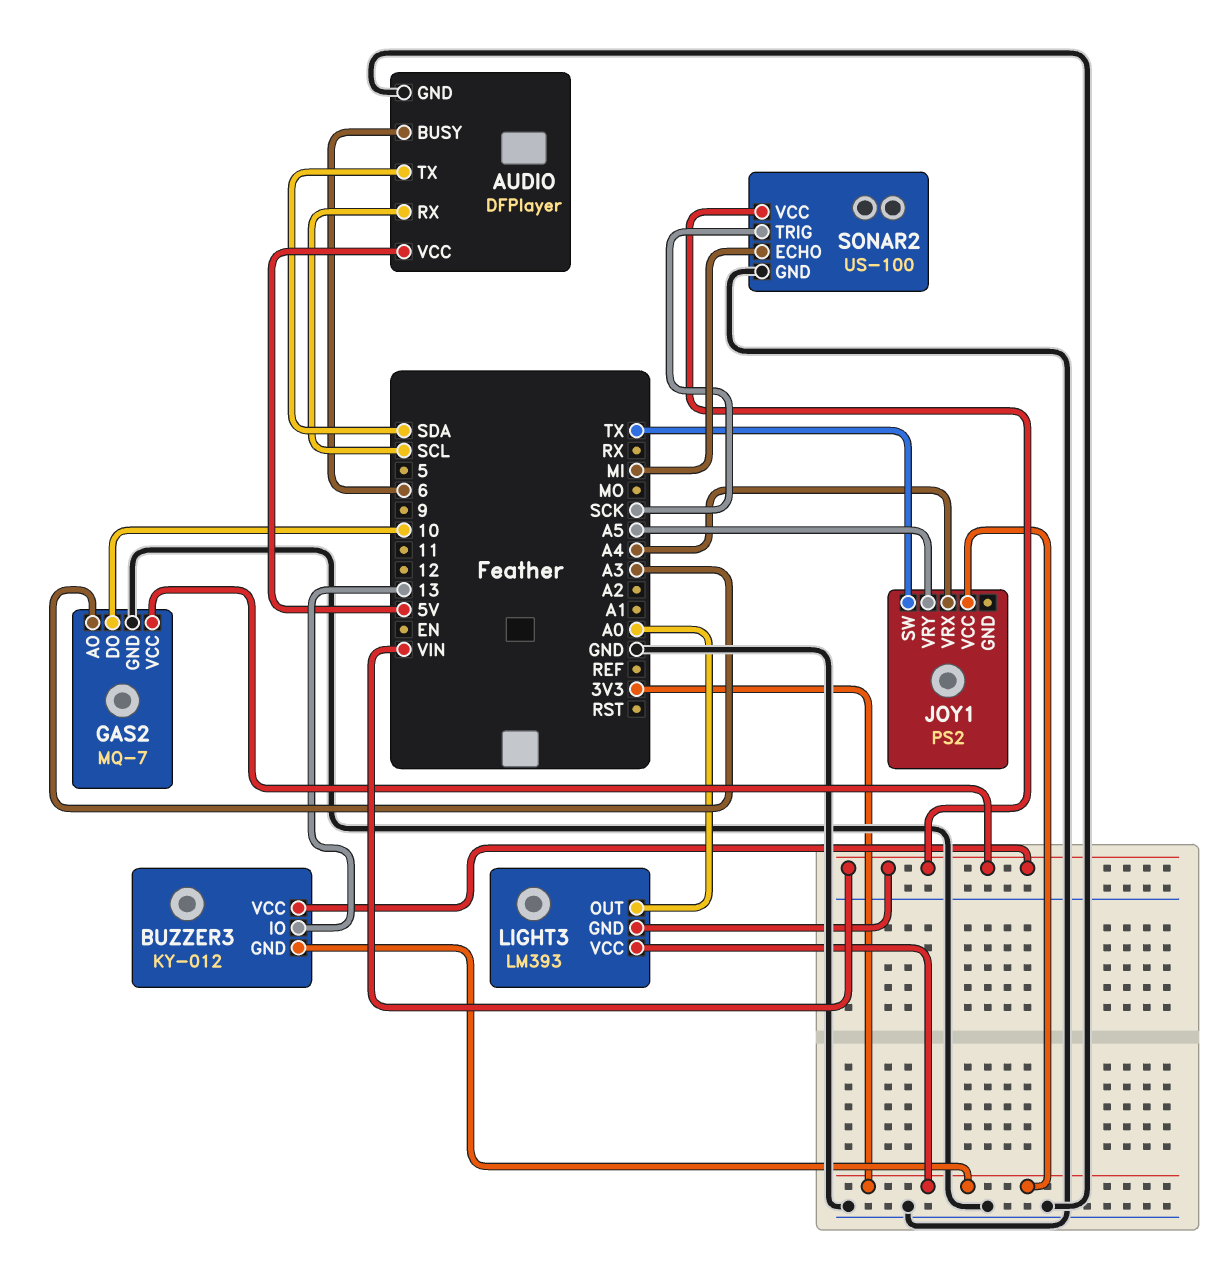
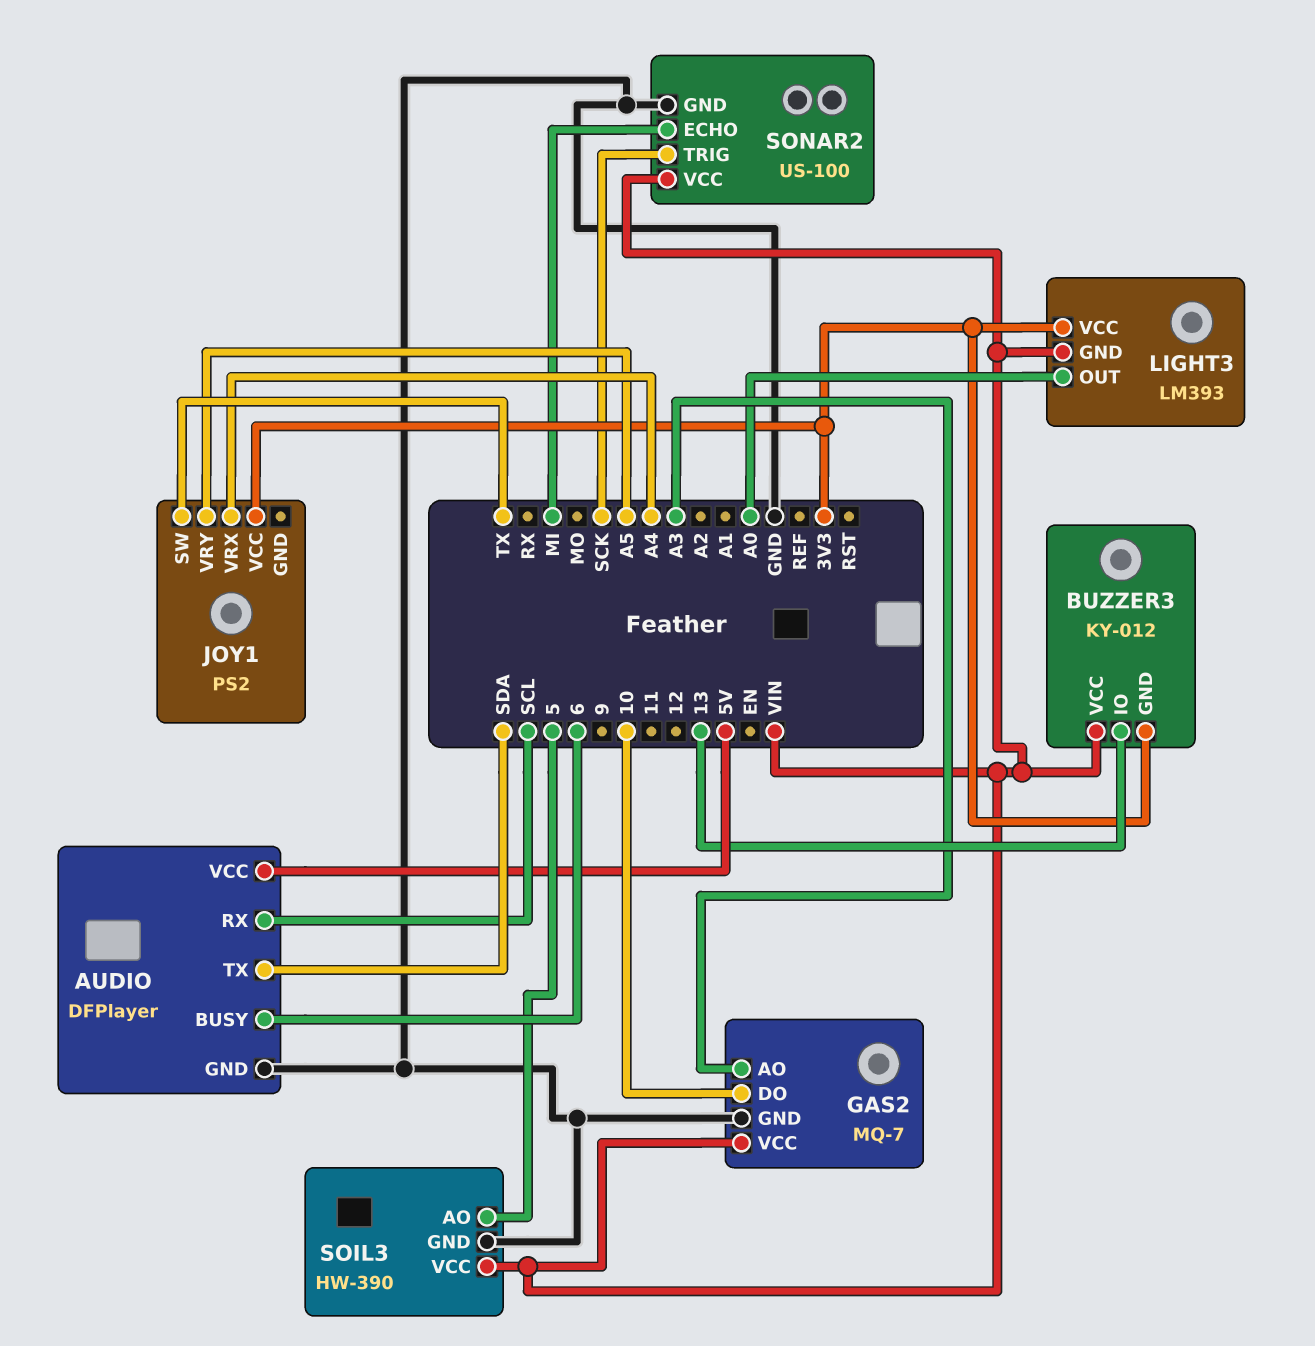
SOIL3: none -> HW-390
SOIL3 pin AO: none -> 5
SOIL3 pin GND: none -> GND
SOIL3 pin VCC: none -> VIN

